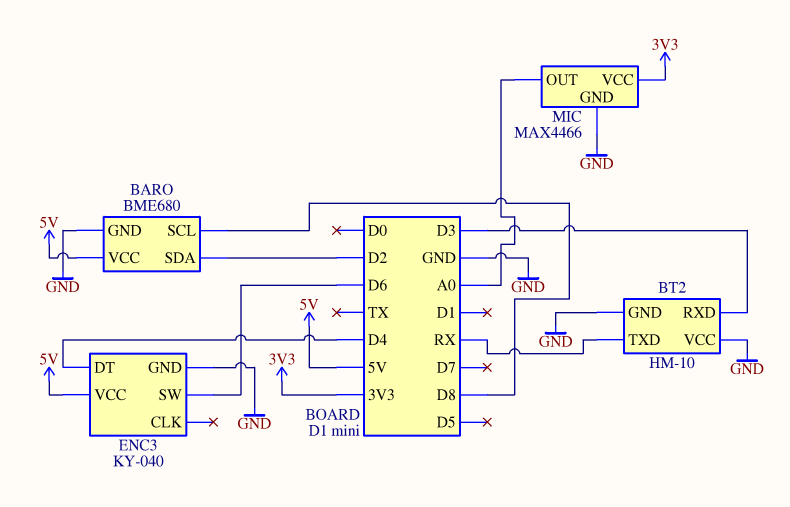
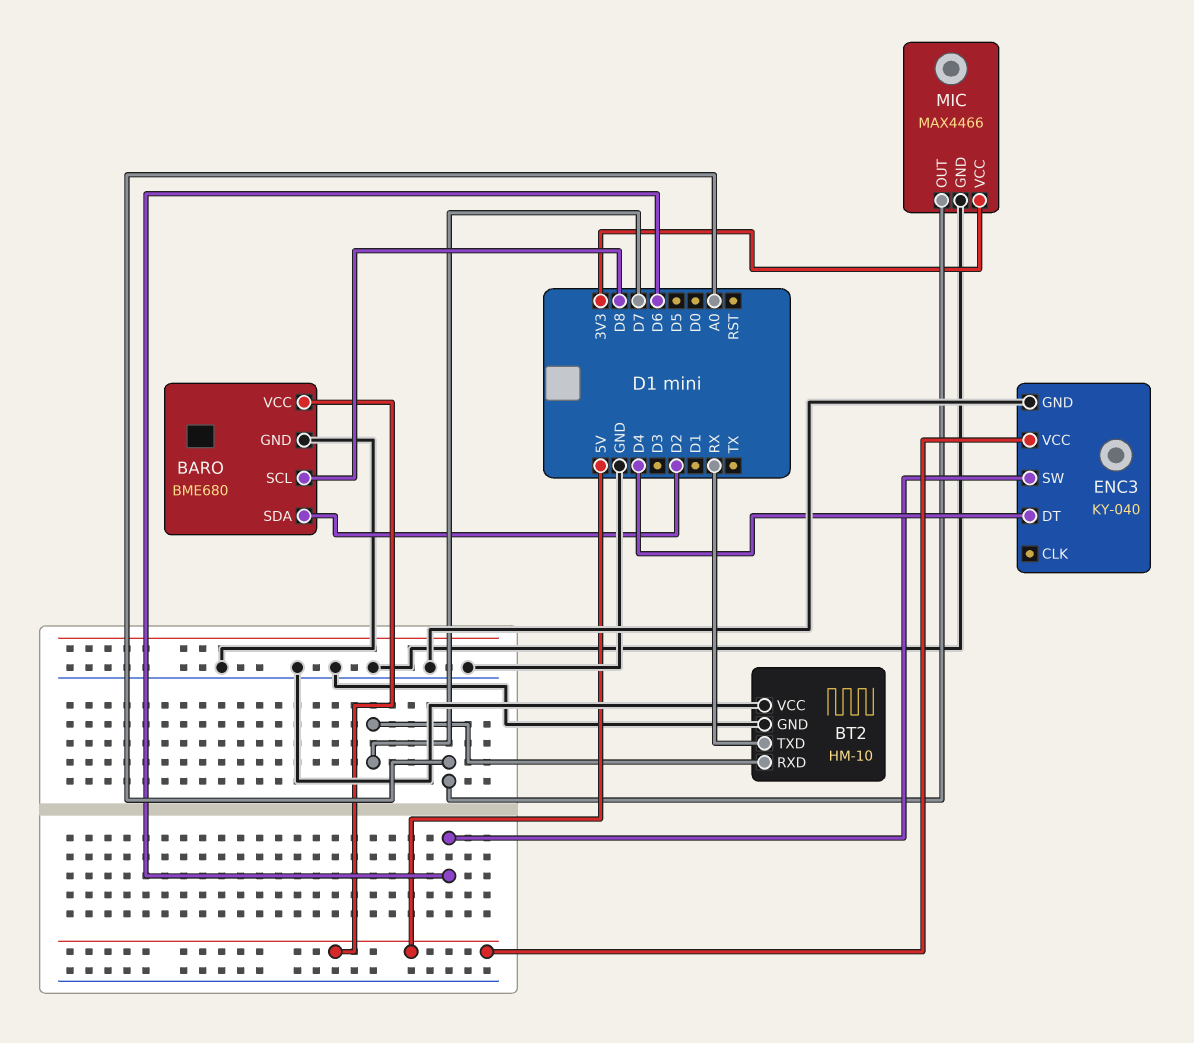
BT2 pin RXD: D3 -> D7

